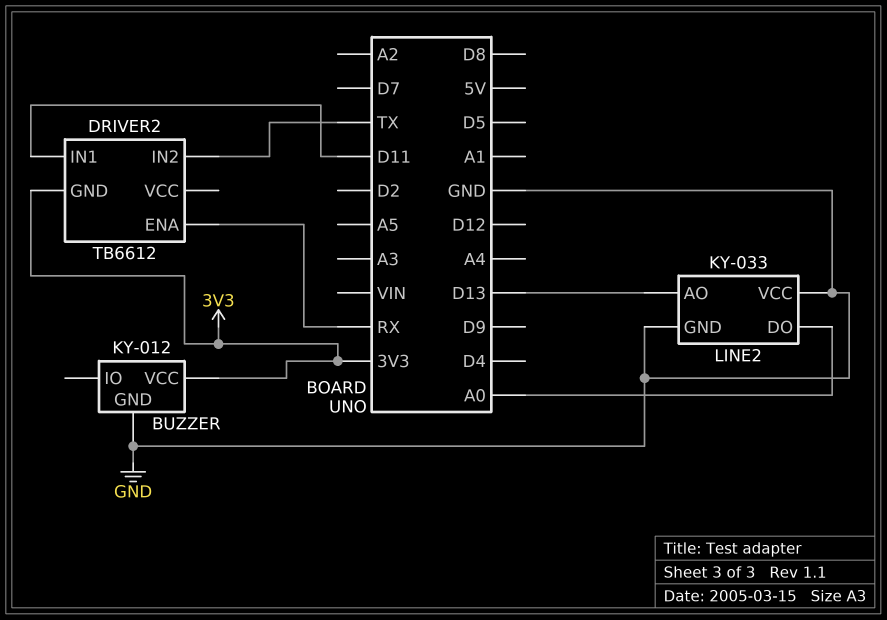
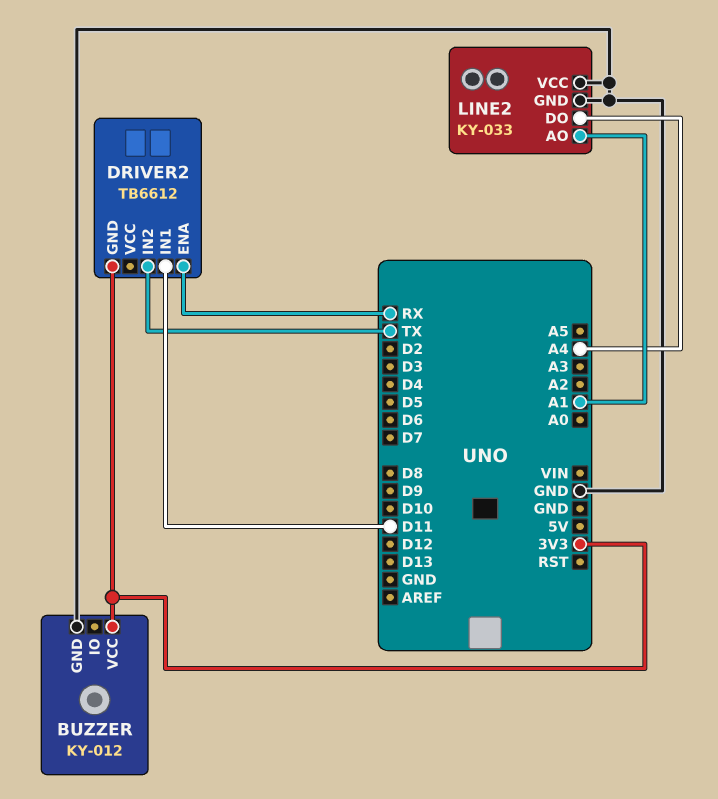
LINE2 pin AO: D13 -> A1
LINE2 pin DO: A0 -> A4

